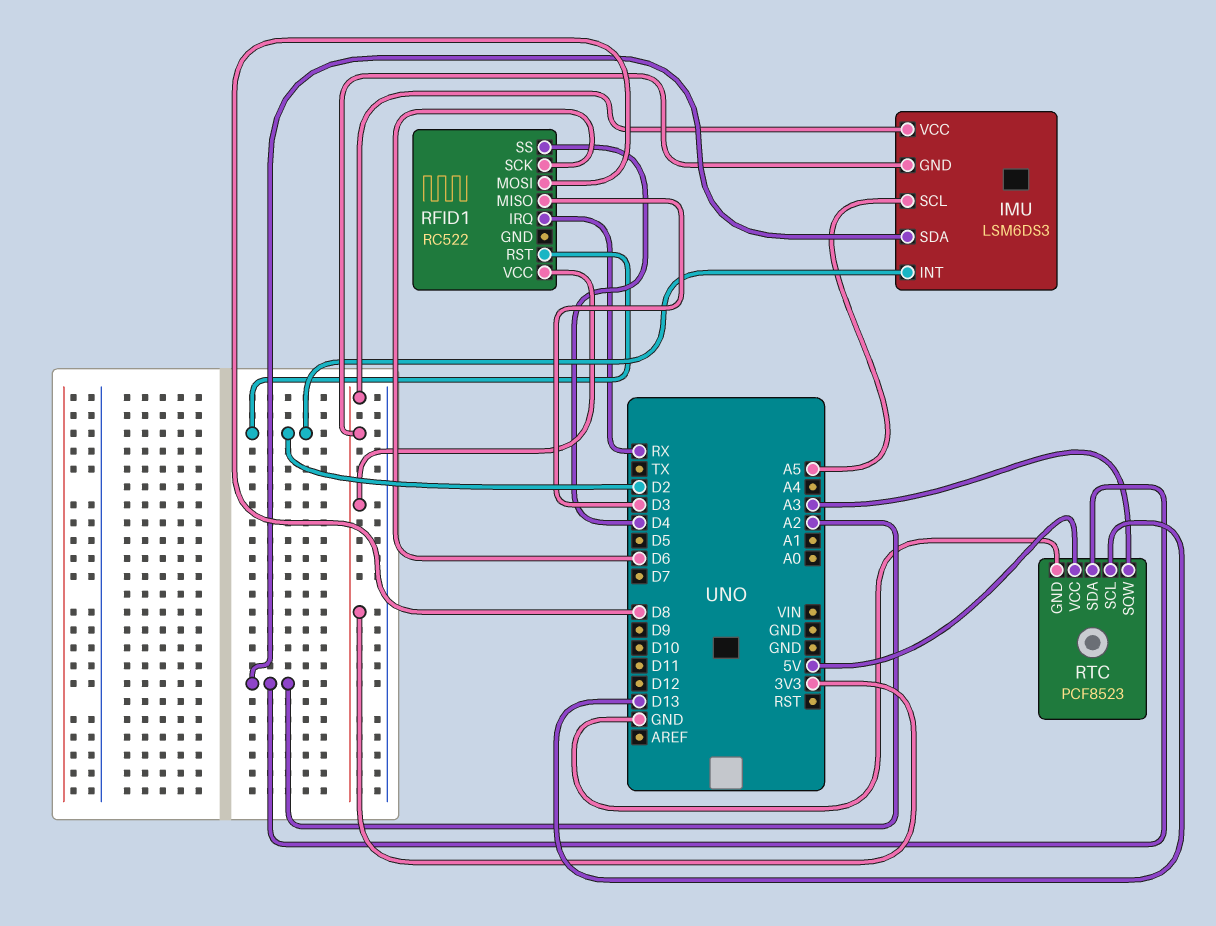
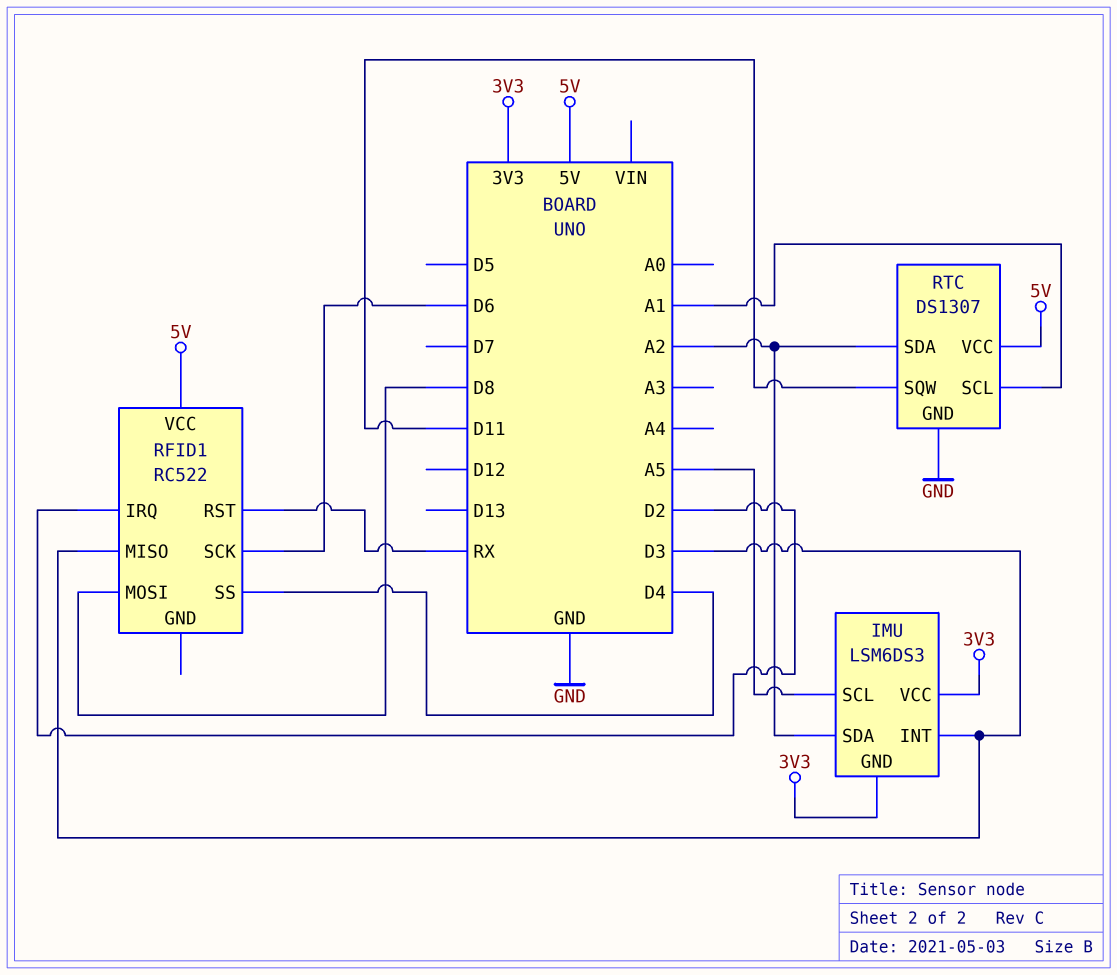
IMU pin INT: D2 -> D3
RFID1 pin IRQ: RX -> D2
RFID1 pin RST: D2 -> RX
RFID1 pin VCC: 3V3 -> 5V
RTC: PCF8523 -> DS1307
RTC pin SCL: D13 -> A1
RTC pin SQW: A3 -> D11

